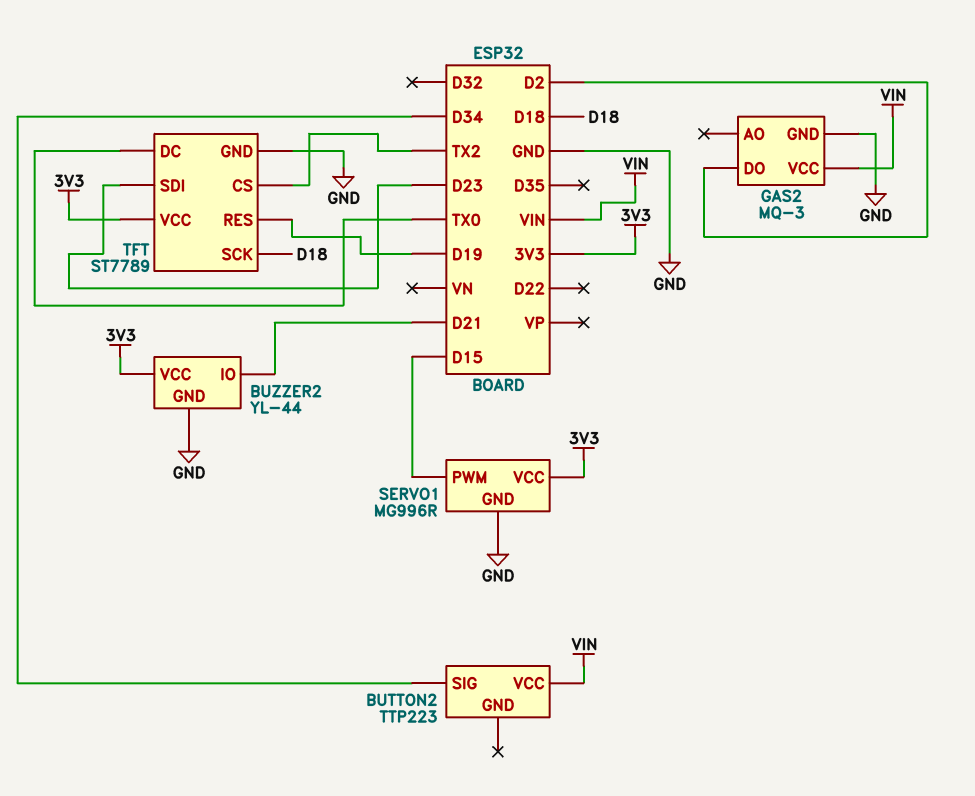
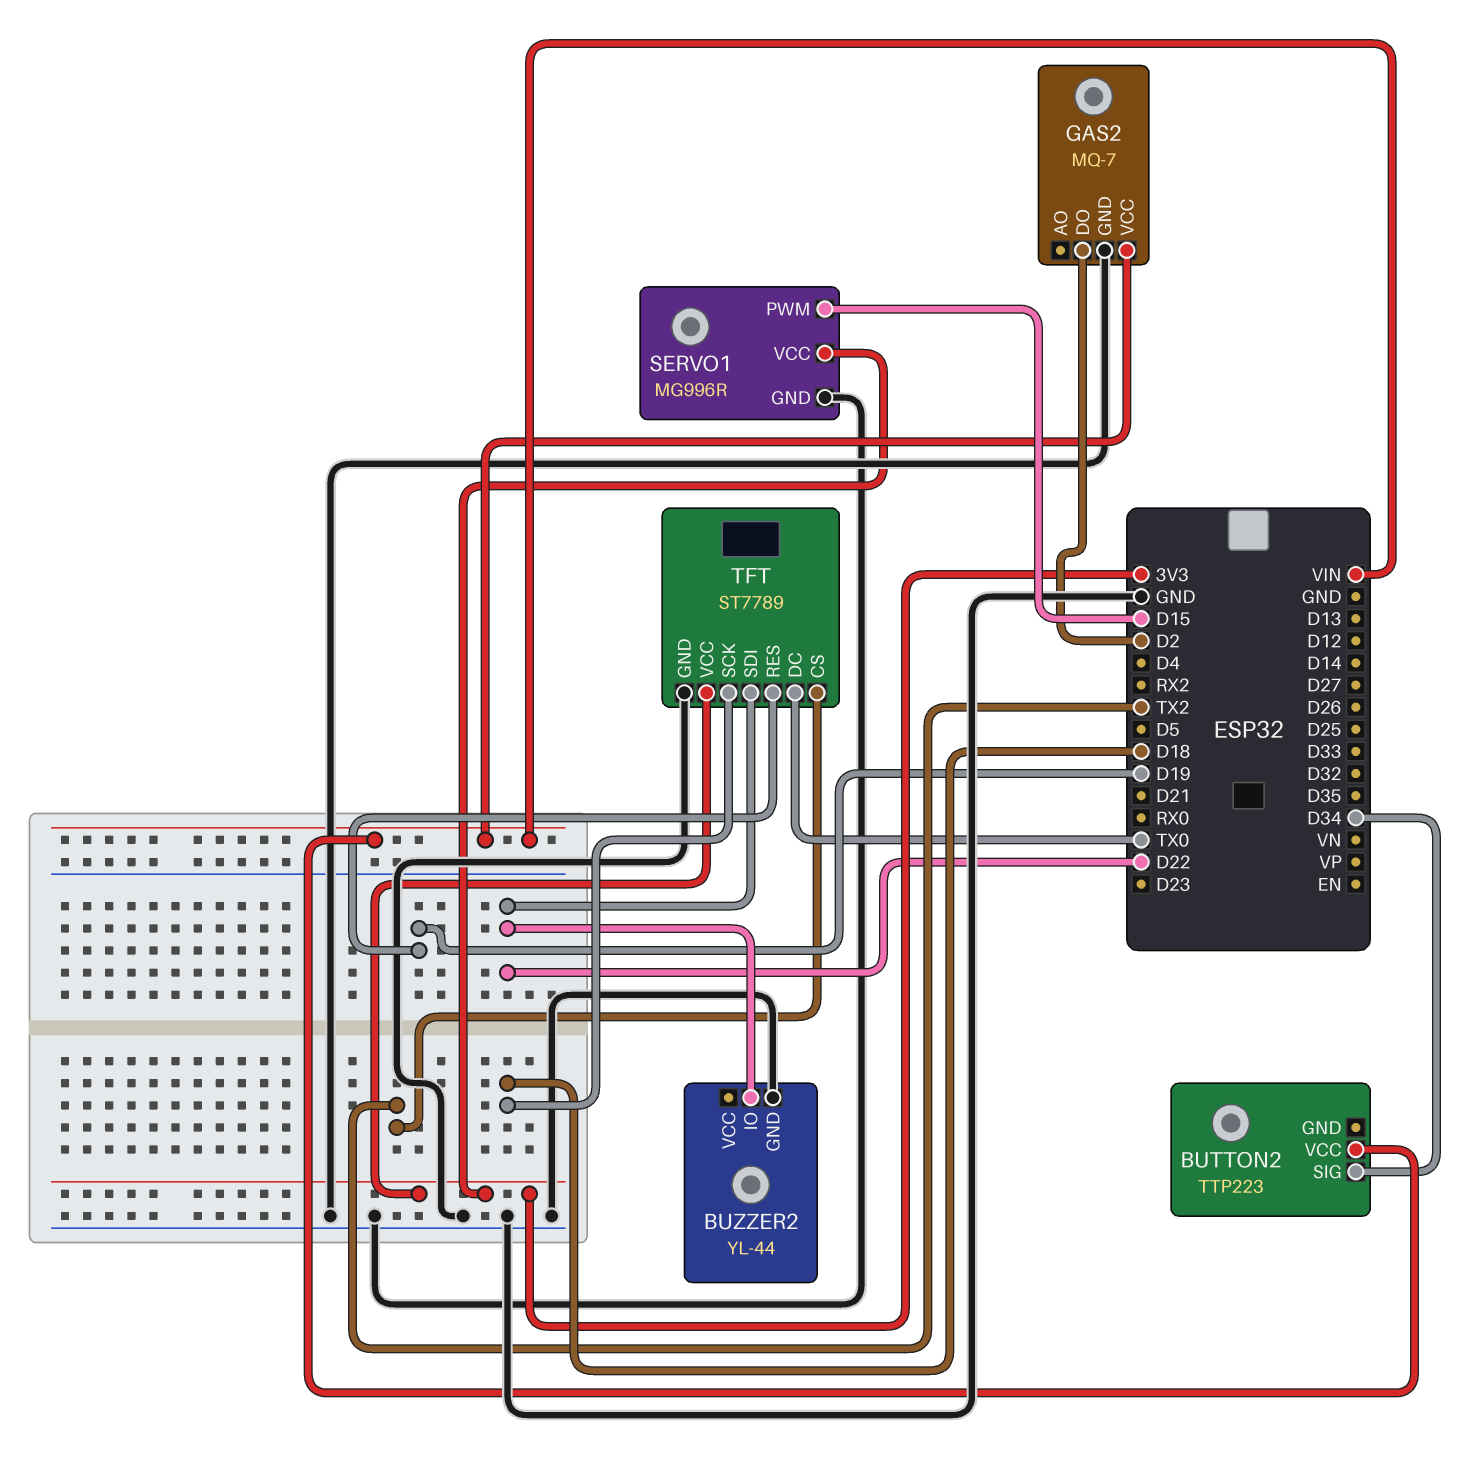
BUZZER2 pin IO: D21 -> D22
BUZZER2 pin VCC: 3V3 -> none
GAS2: MQ-3 -> MQ-7
TFT pin SDI: D23 -> D22

